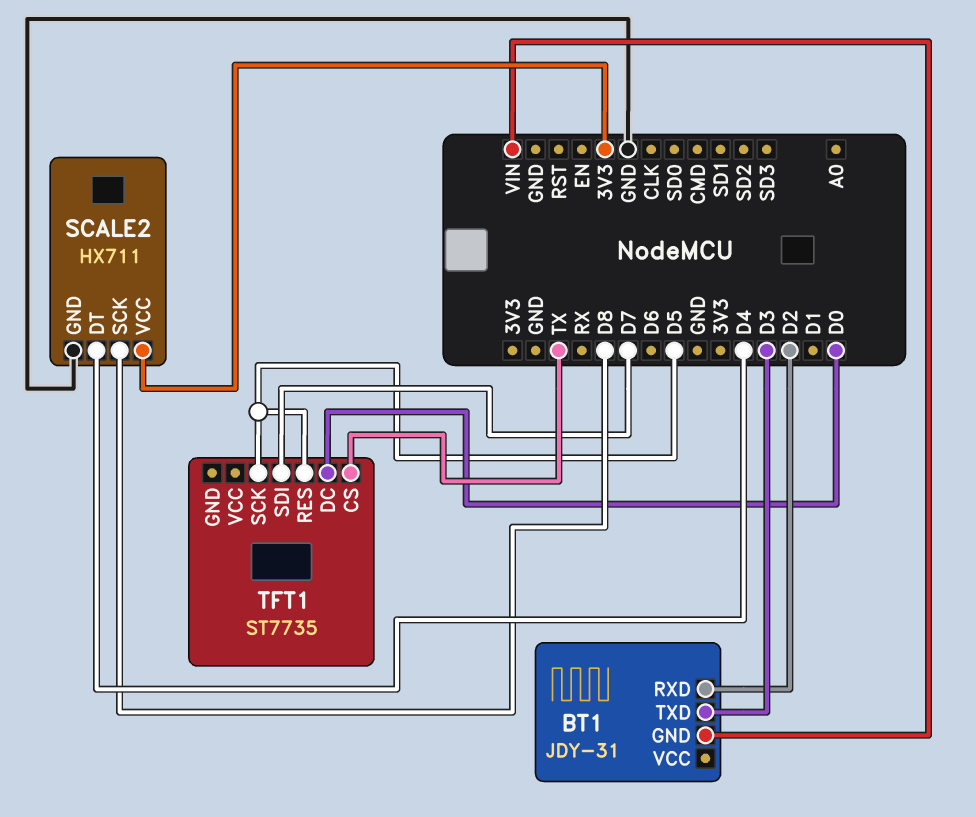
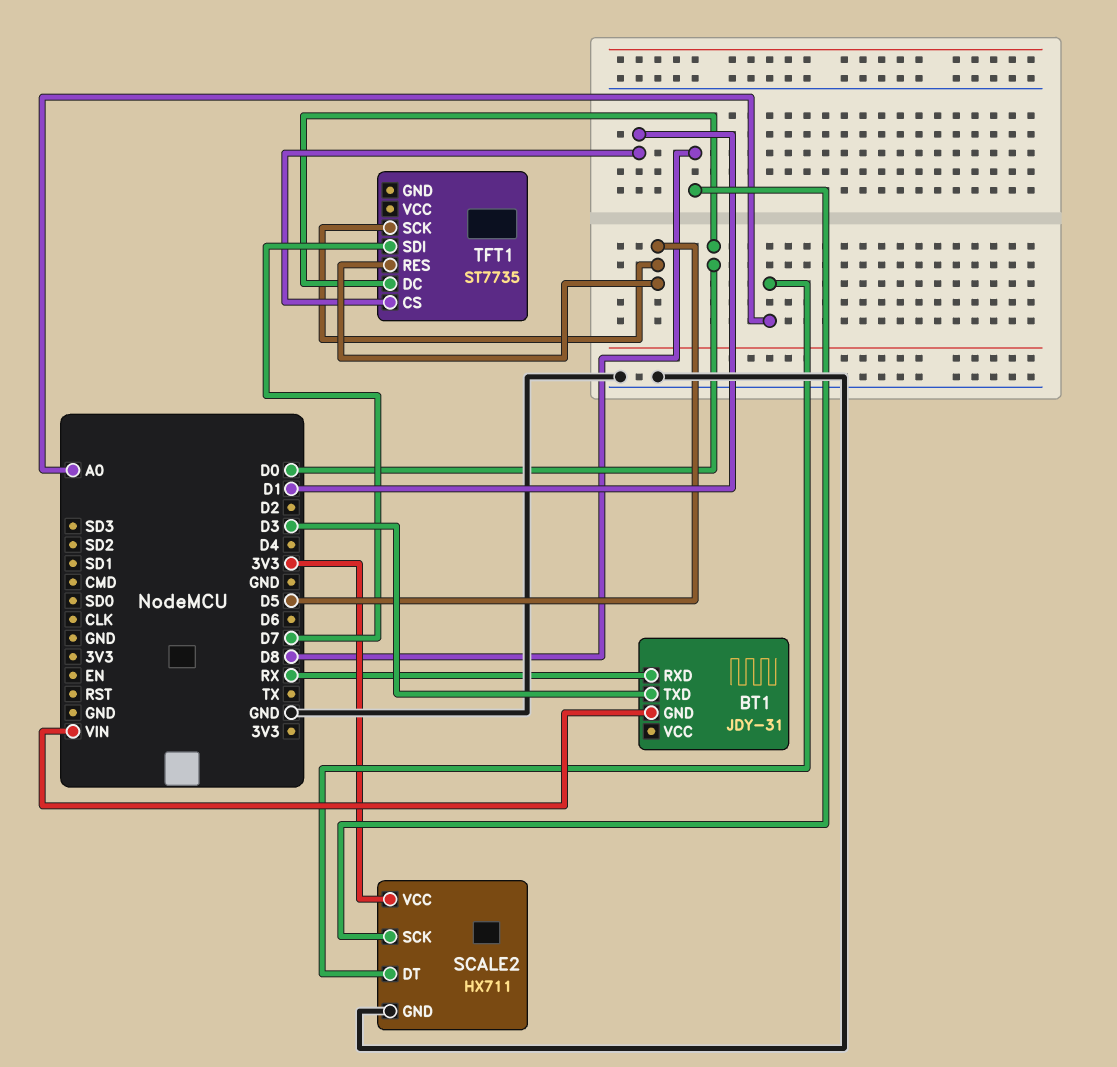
BT1 pin RXD: D2 -> RX
SCALE2 pin DT: D4 -> A0
TFT1 pin CS: TX -> D1

